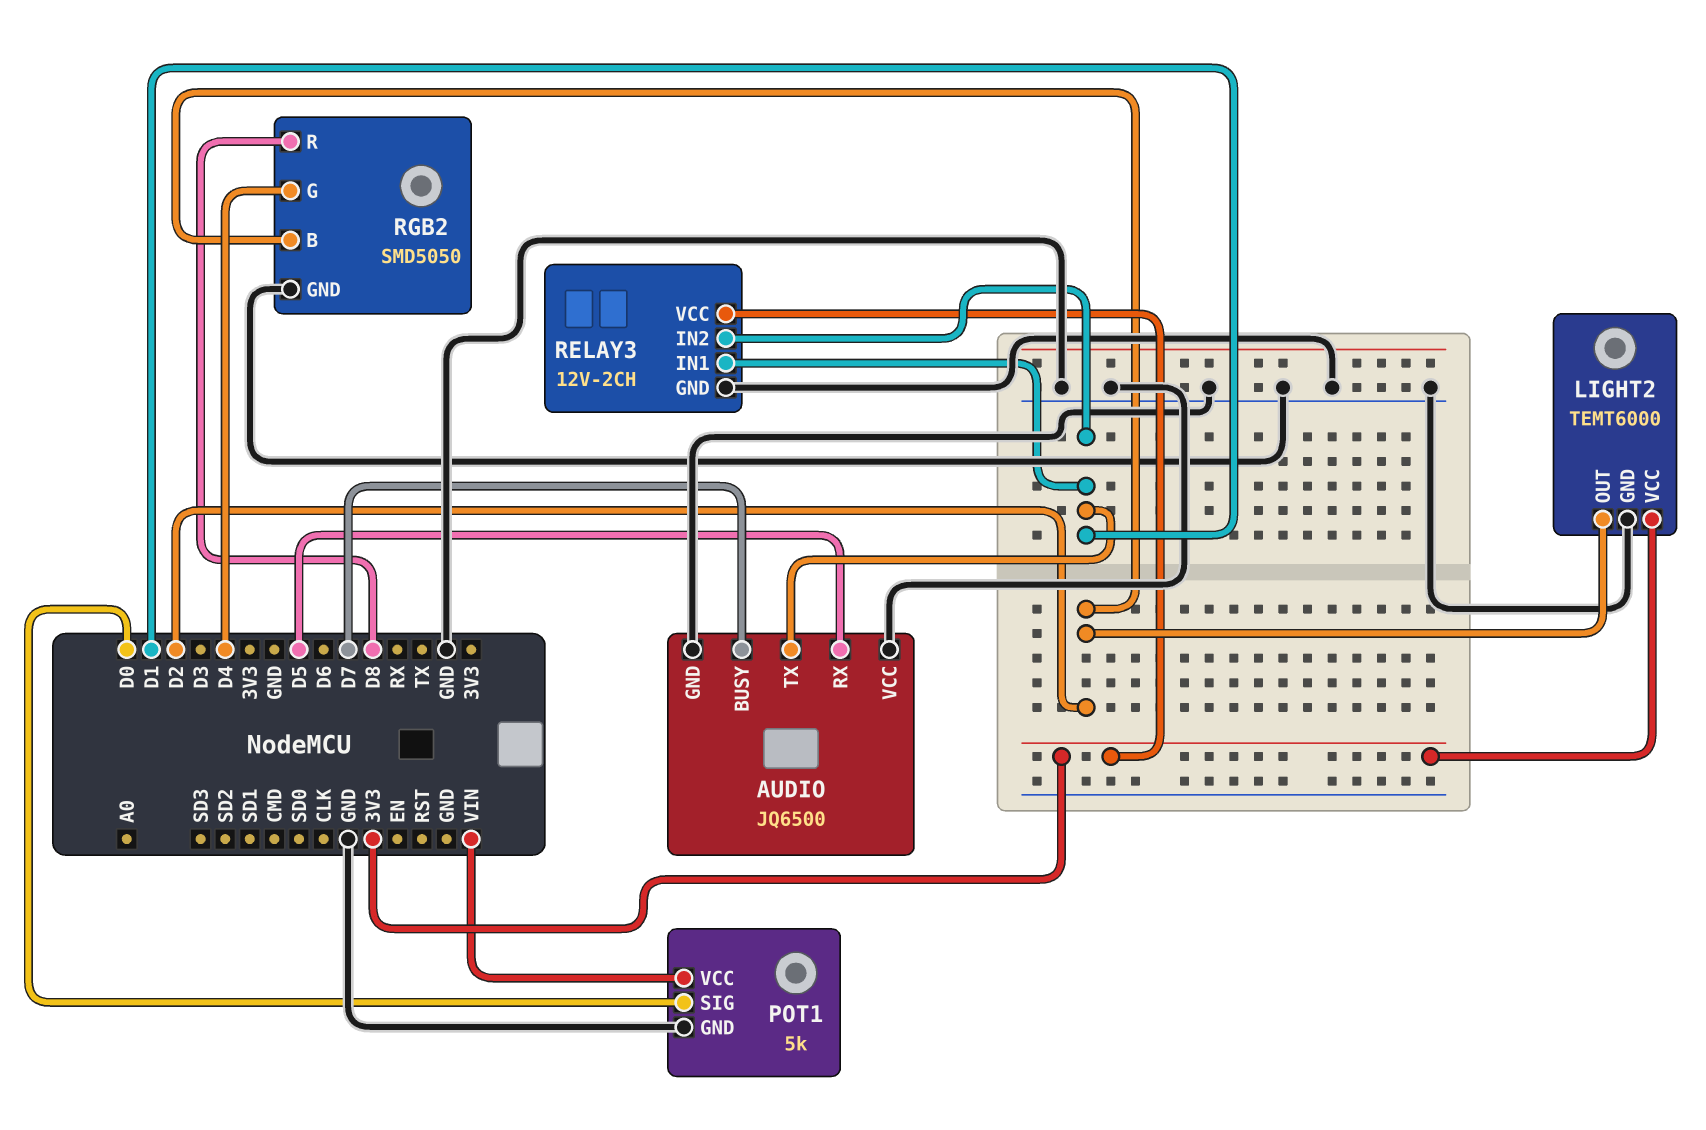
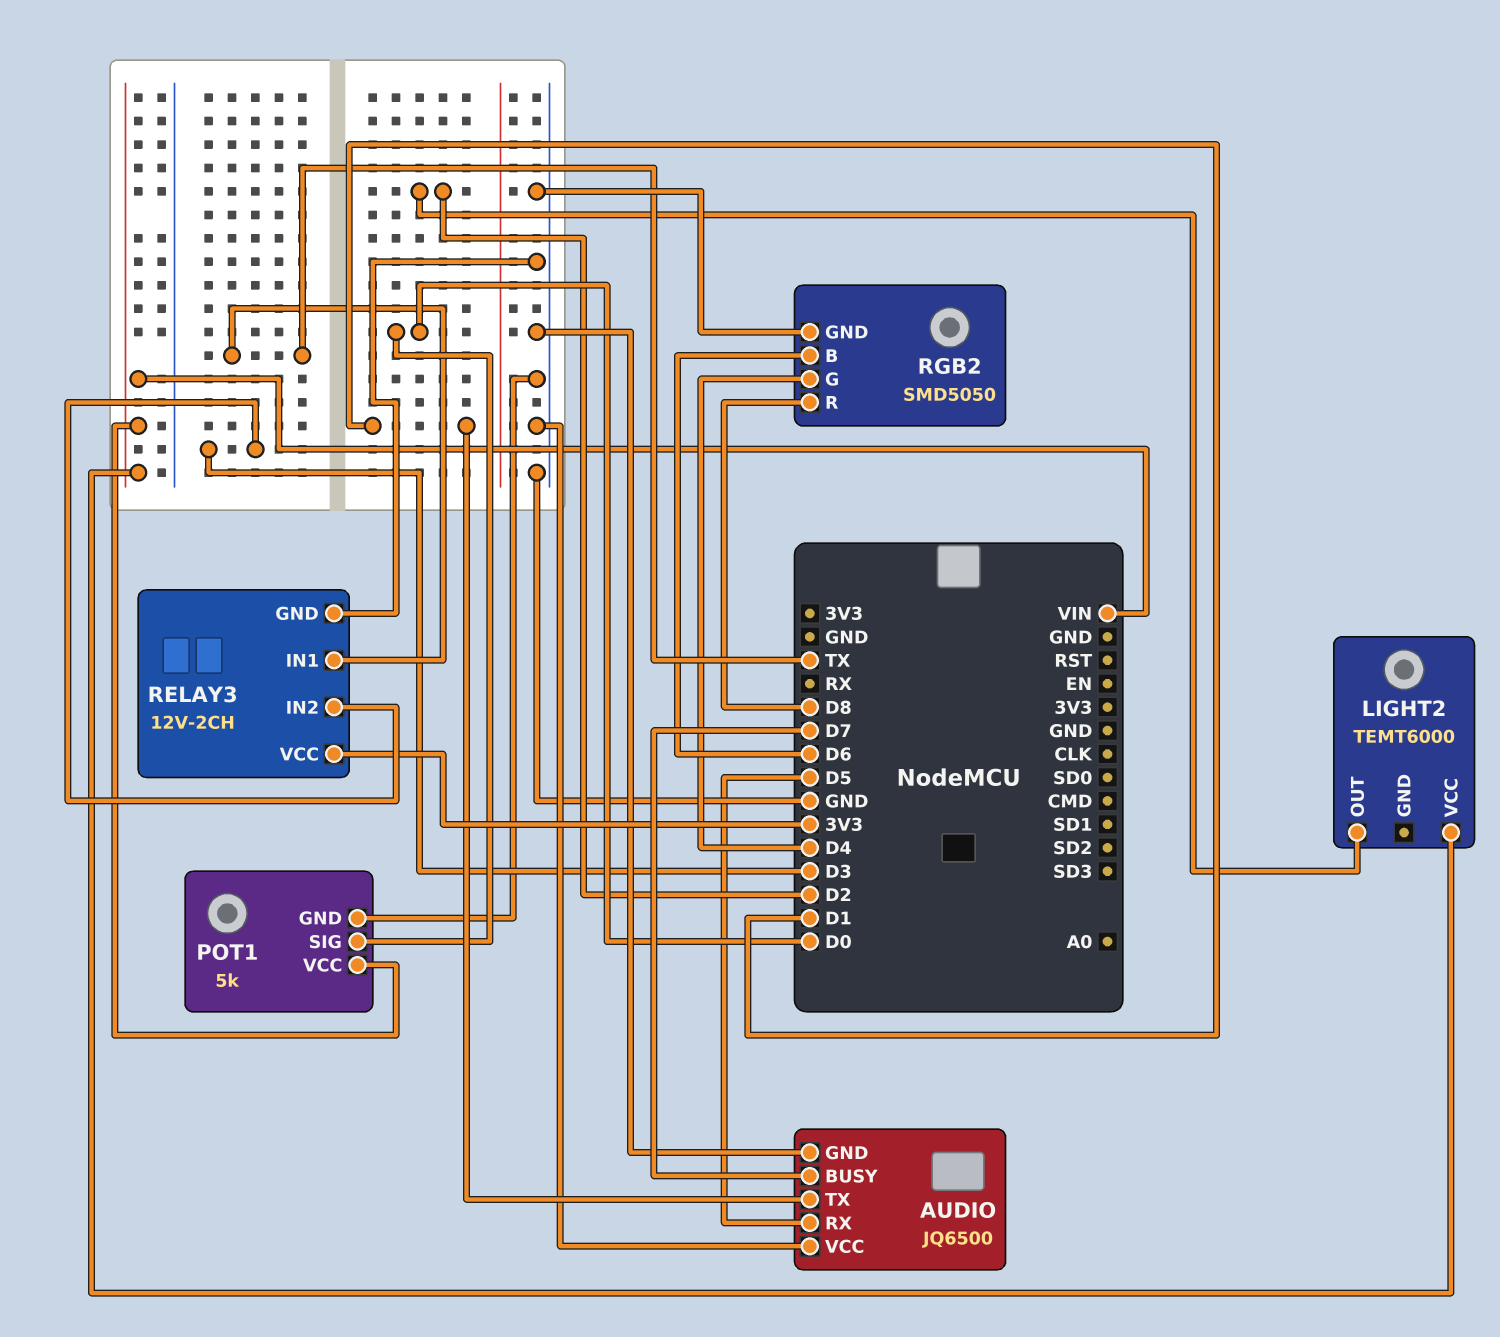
LIGHT2 pin GND: GND -> none
LIGHT2 pin VCC: 3V3 -> VIN
RELAY3 pin IN1: D1 -> TX
RELAY3 pin IN2: D1 -> D3
RGB2 pin B: D2 -> D6

